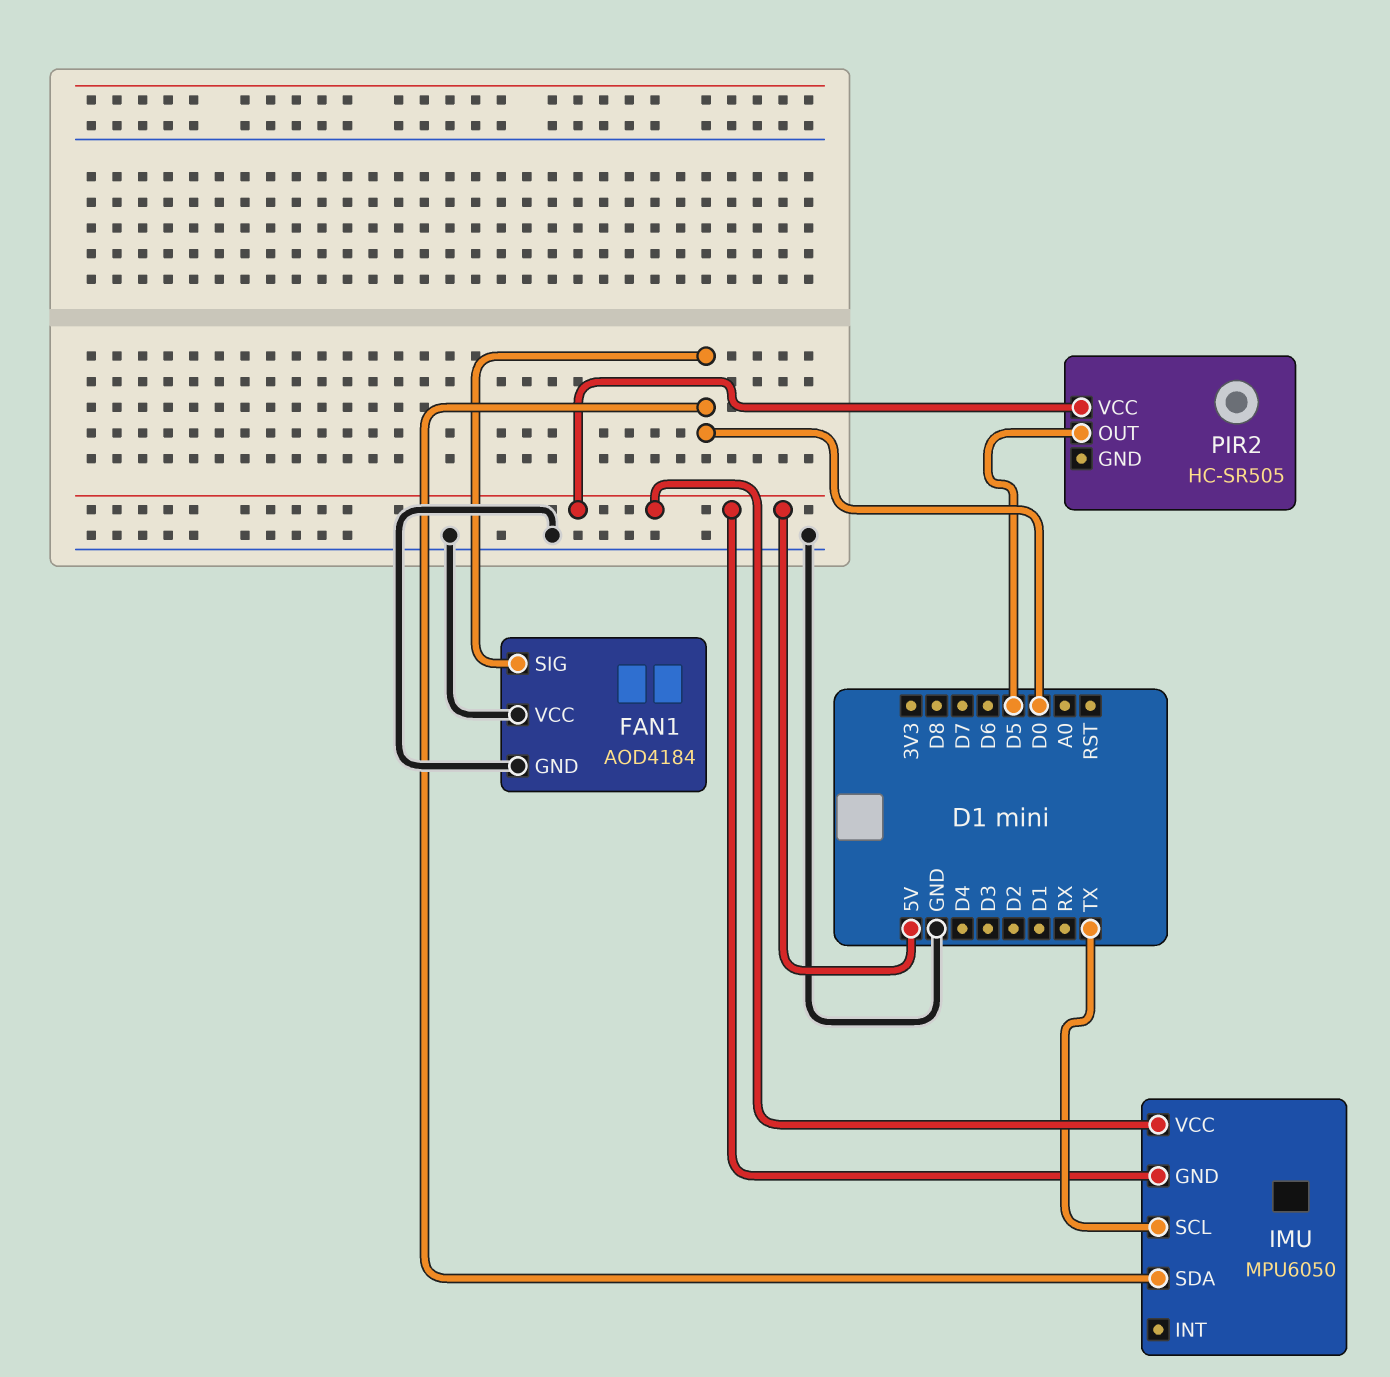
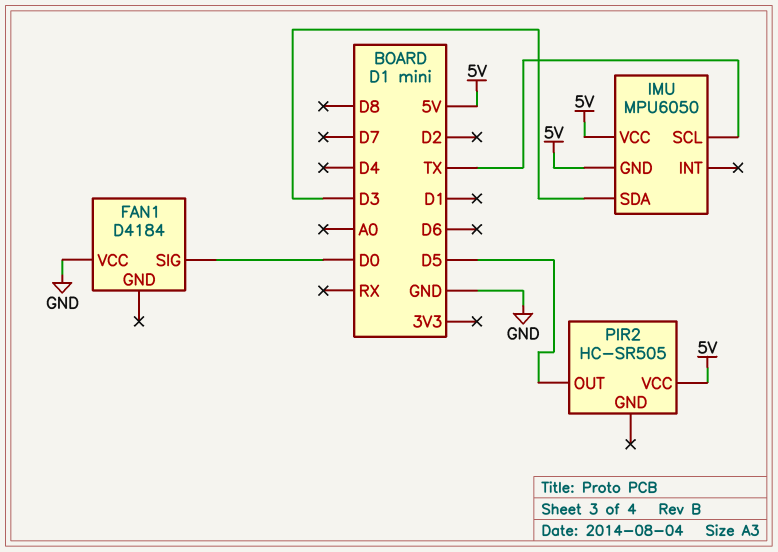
FAN1: AOD4184 -> D4184
FAN1 pin GND: GND -> none
IMU pin SDA: D0 -> D3

